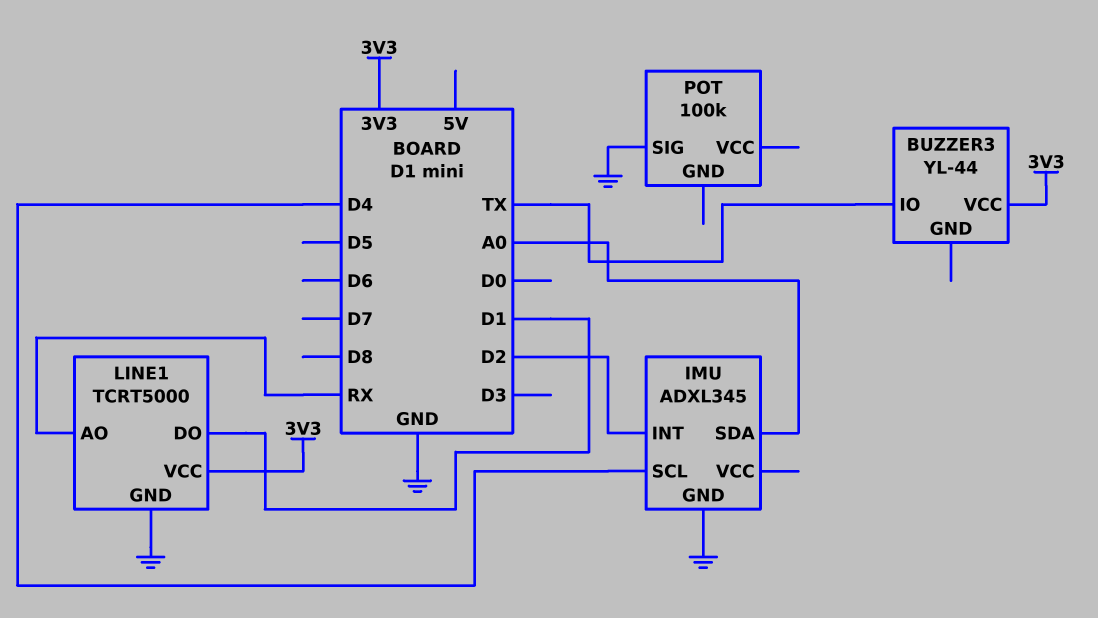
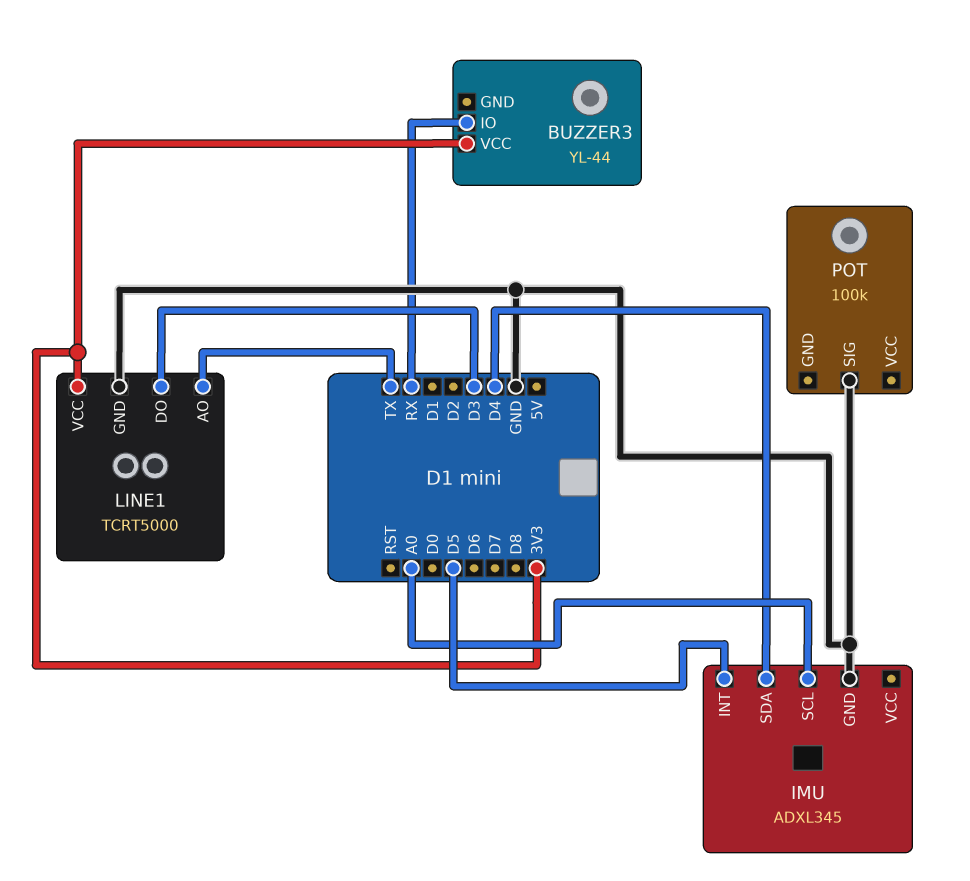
BUZZER3 pin IO: TX -> RX
IMU pin INT: D2 -> D5
IMU pin SCL: D4 -> A0
IMU pin SDA: A0 -> D4
LINE1 pin AO: RX -> TX
LINE1 pin DO: D1 -> D3

